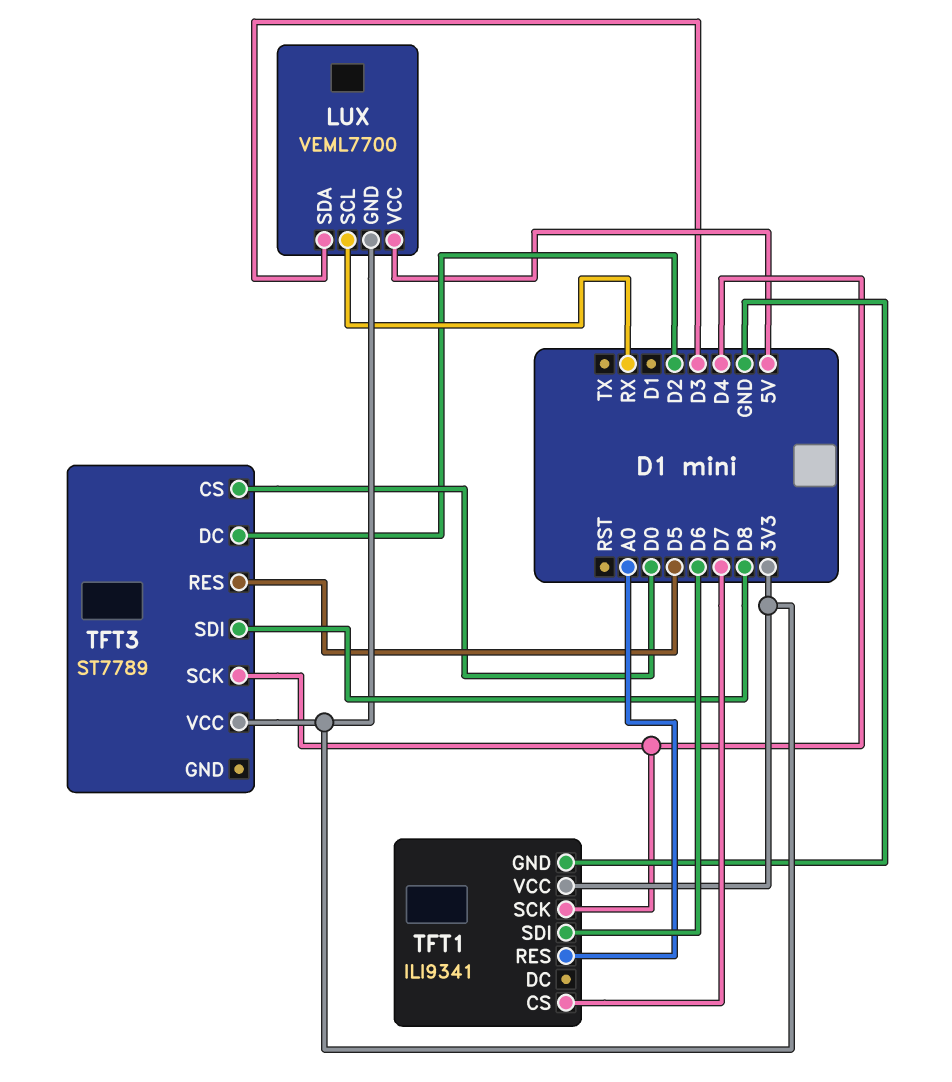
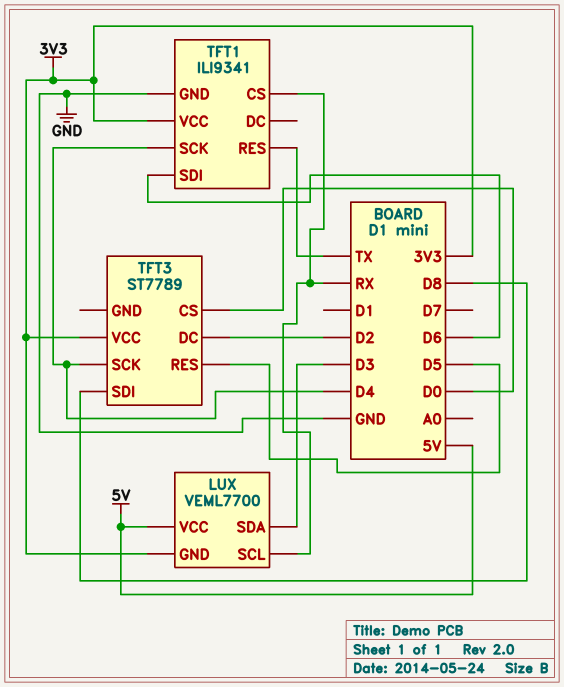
TFT1 pin CS: D7 -> RX
TFT1 pin RES: A0 -> TX

